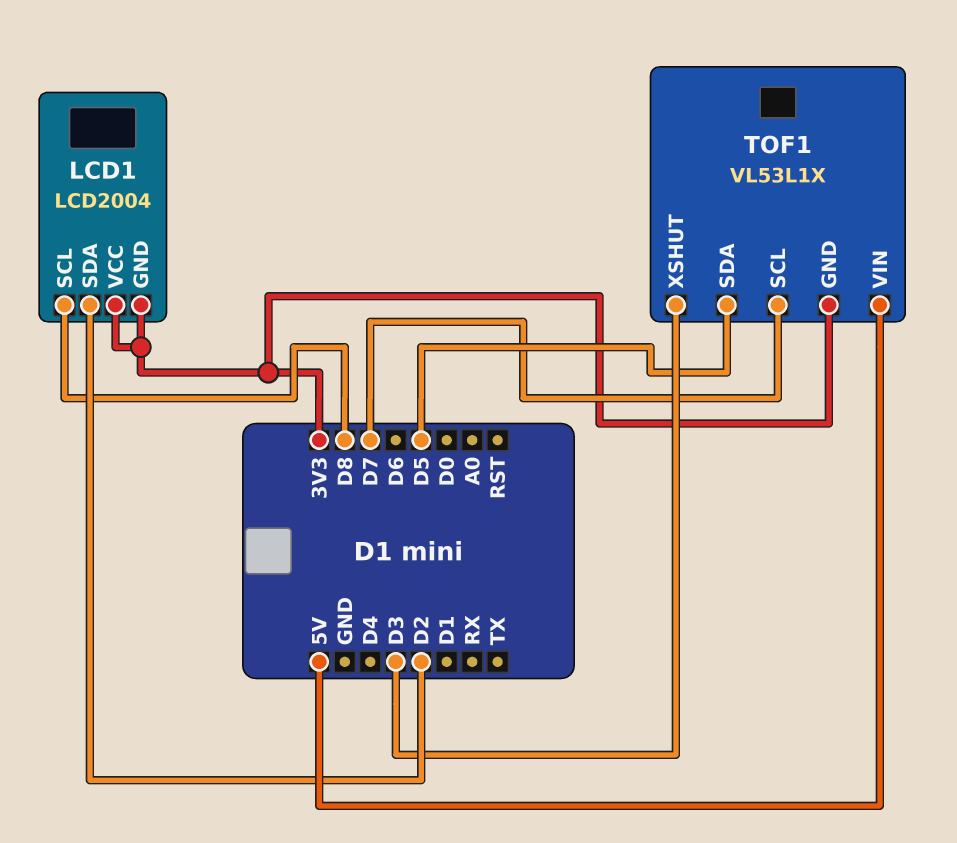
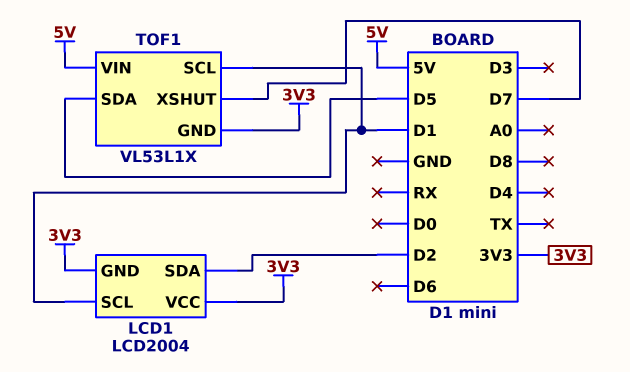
LCD1 pin SCL: D8 -> D1
TOF1 pin SCL: D7 -> D1
TOF1 pin XSHUT: D3 -> D7

